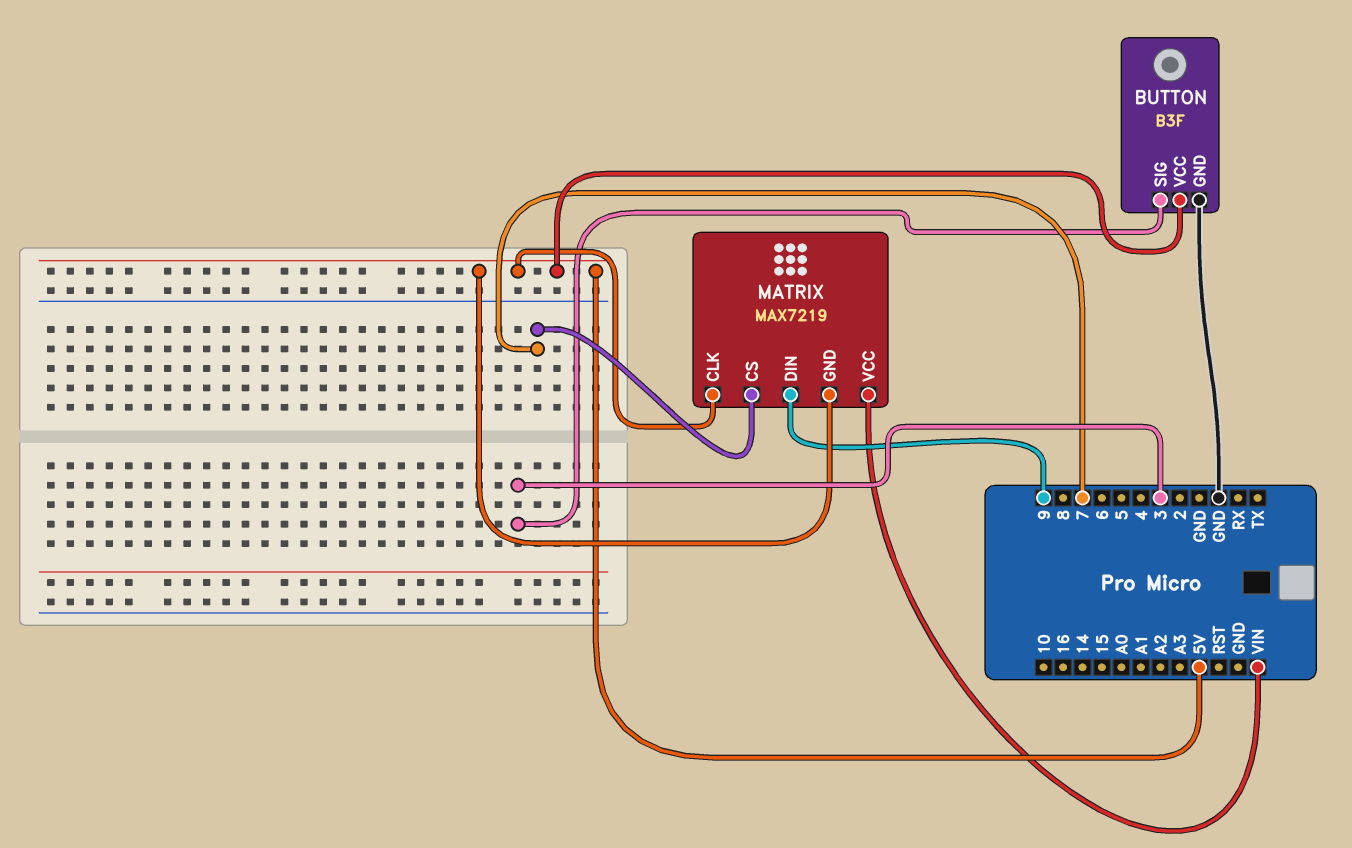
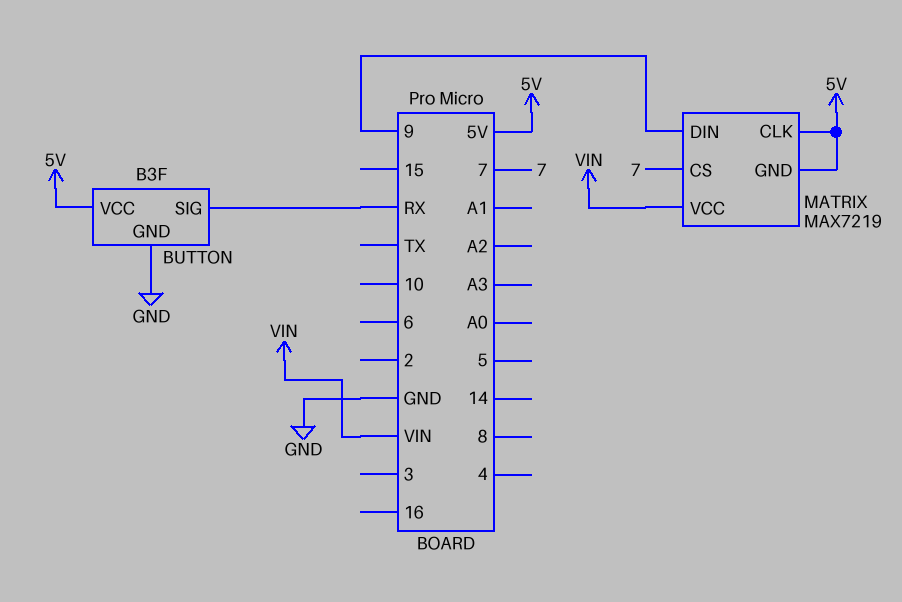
BUTTON pin SIG: 3 -> RX

